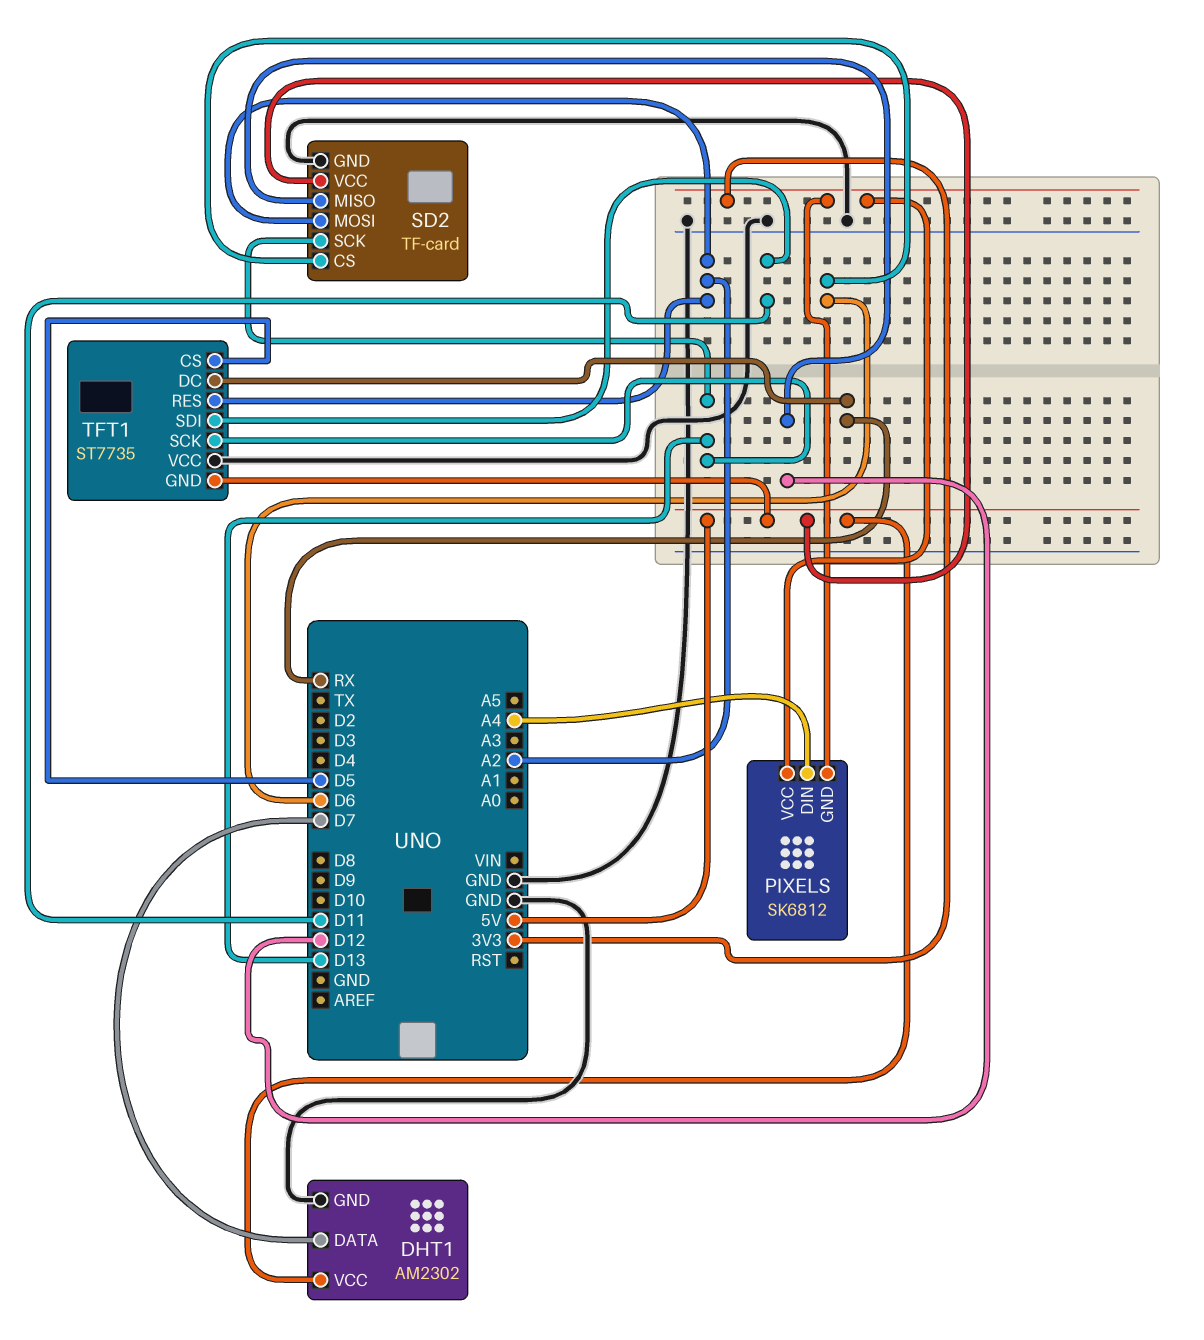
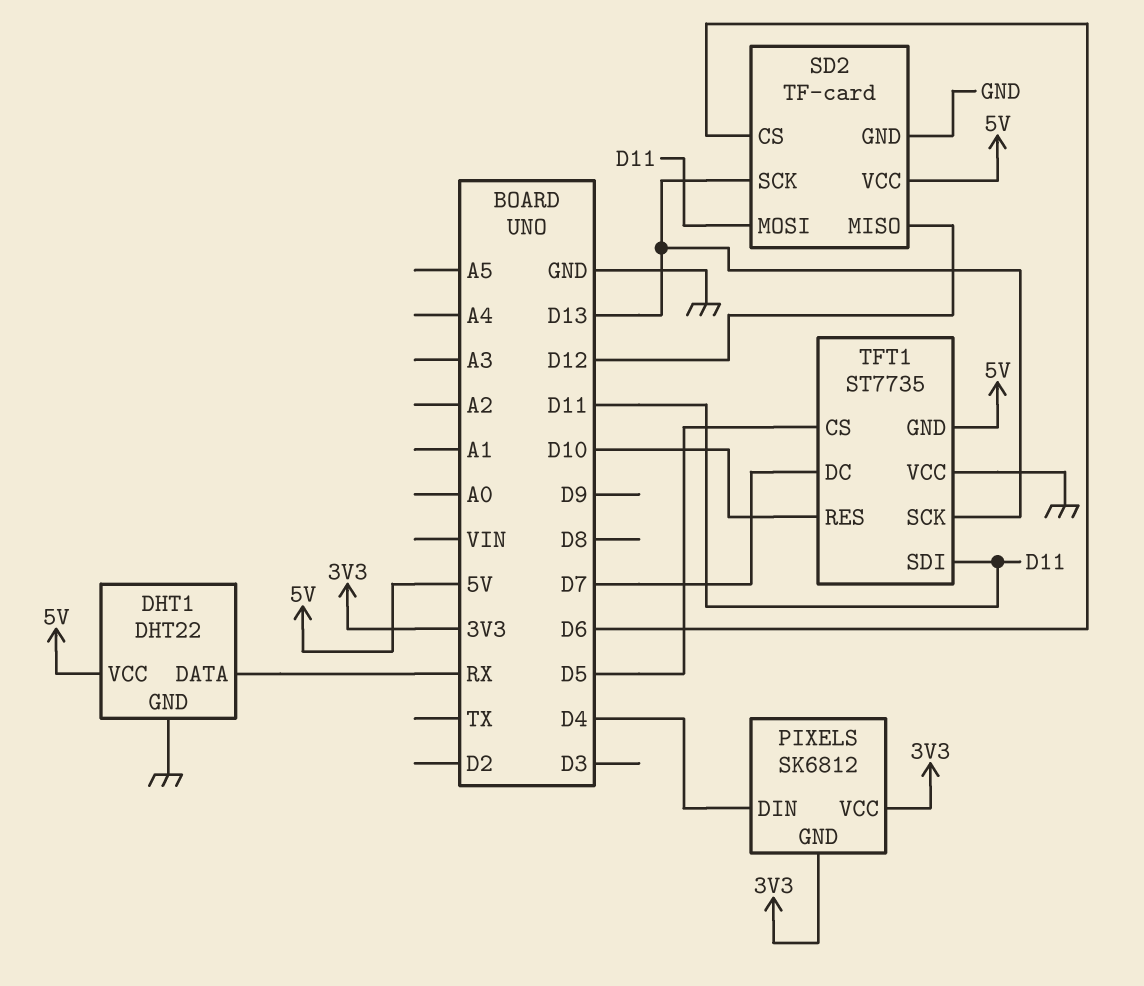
DHT1: AM2302 -> DHT22
DHT1 pin DATA: D7 -> RX
PIXELS pin DIN: A4 -> D4
SD2 pin MOSI: A2 -> D11
TFT1 pin DC: RX -> D7
TFT1 pin RES: A2 -> D10

